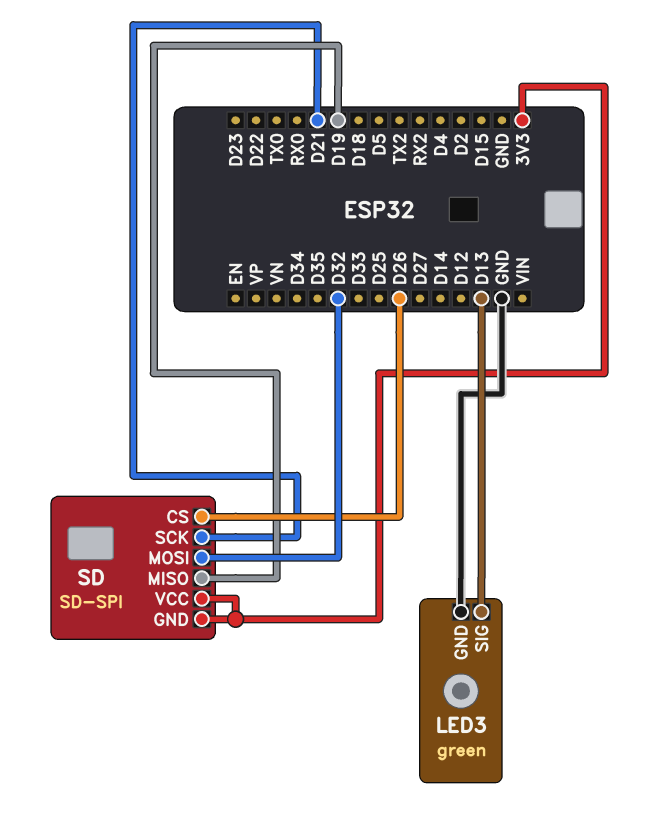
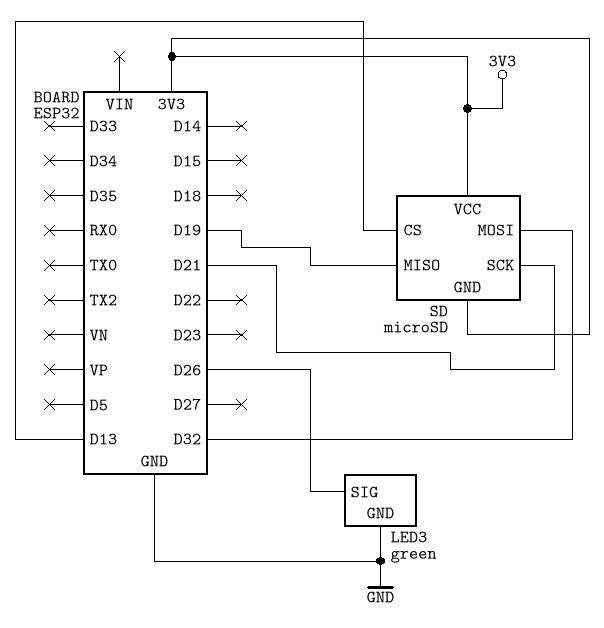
LED3 pin SIG: D13 -> D26
SD: SD-SPI -> microSD
SD pin CS: D26 -> D13

